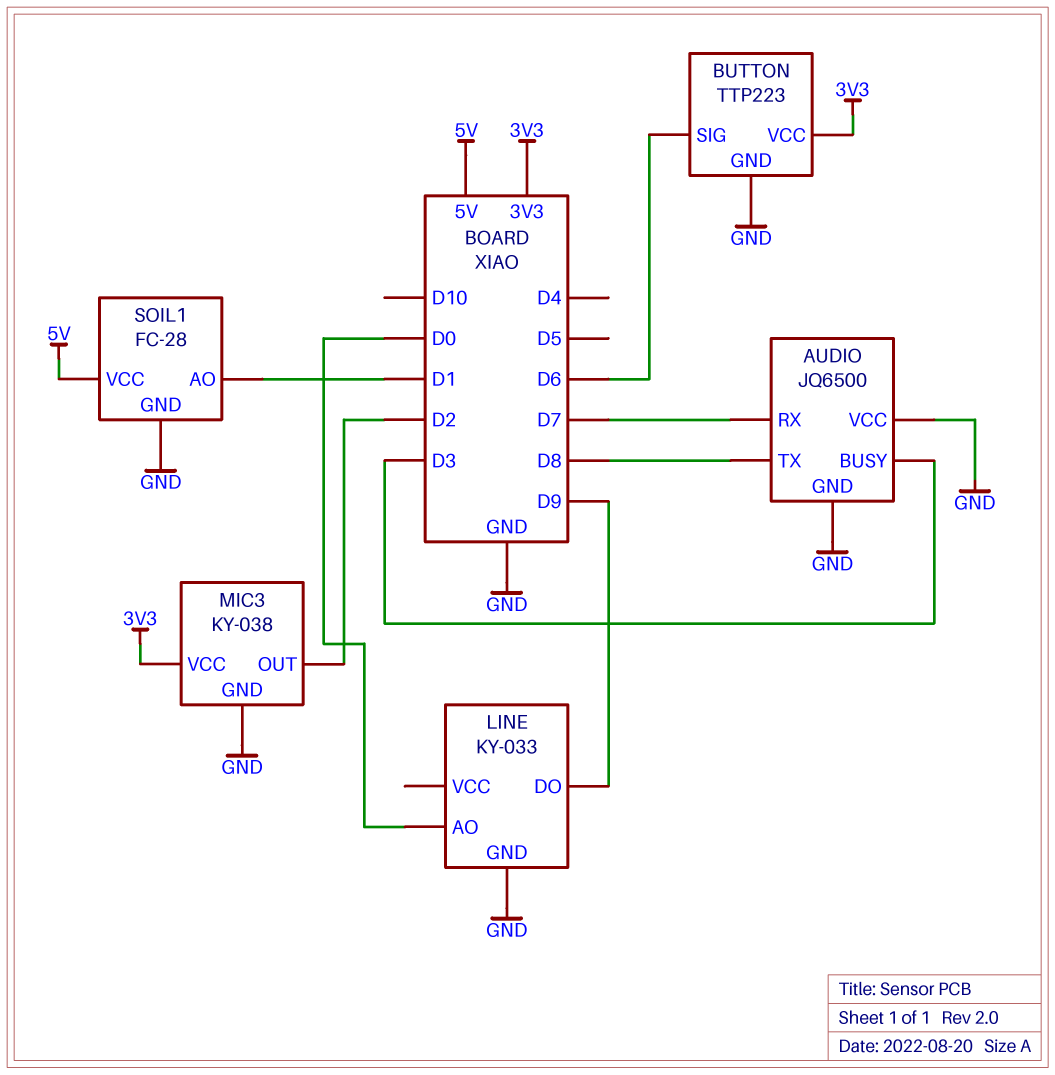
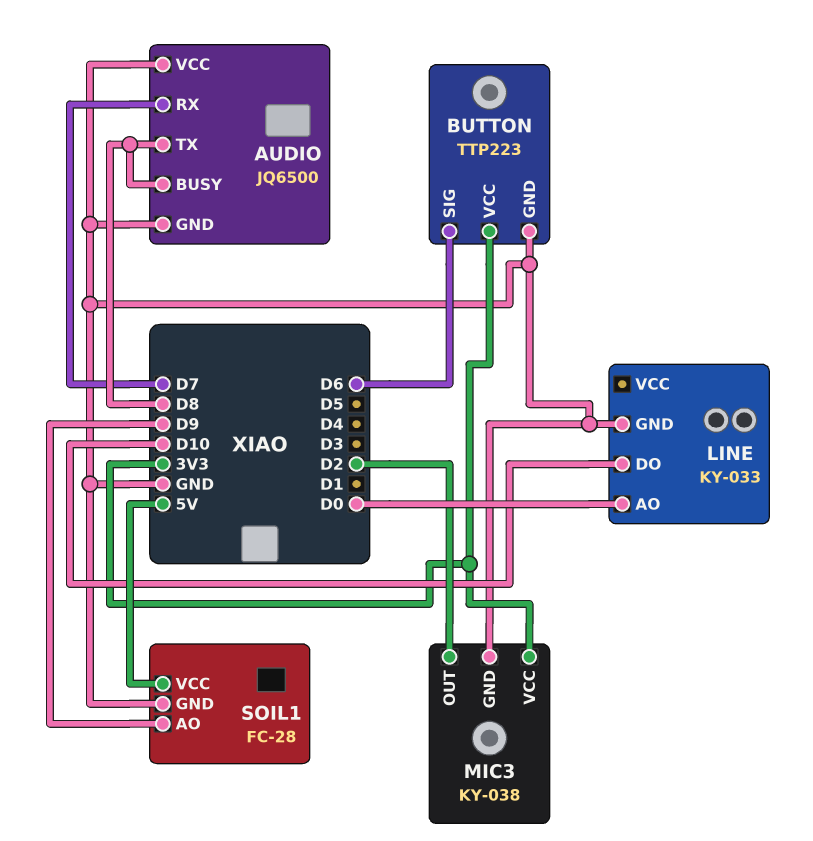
AUDIO pin BUSY: D3 -> D8
LINE pin DO: D9 -> D10
SOIL1 pin AO: D1 -> D9

